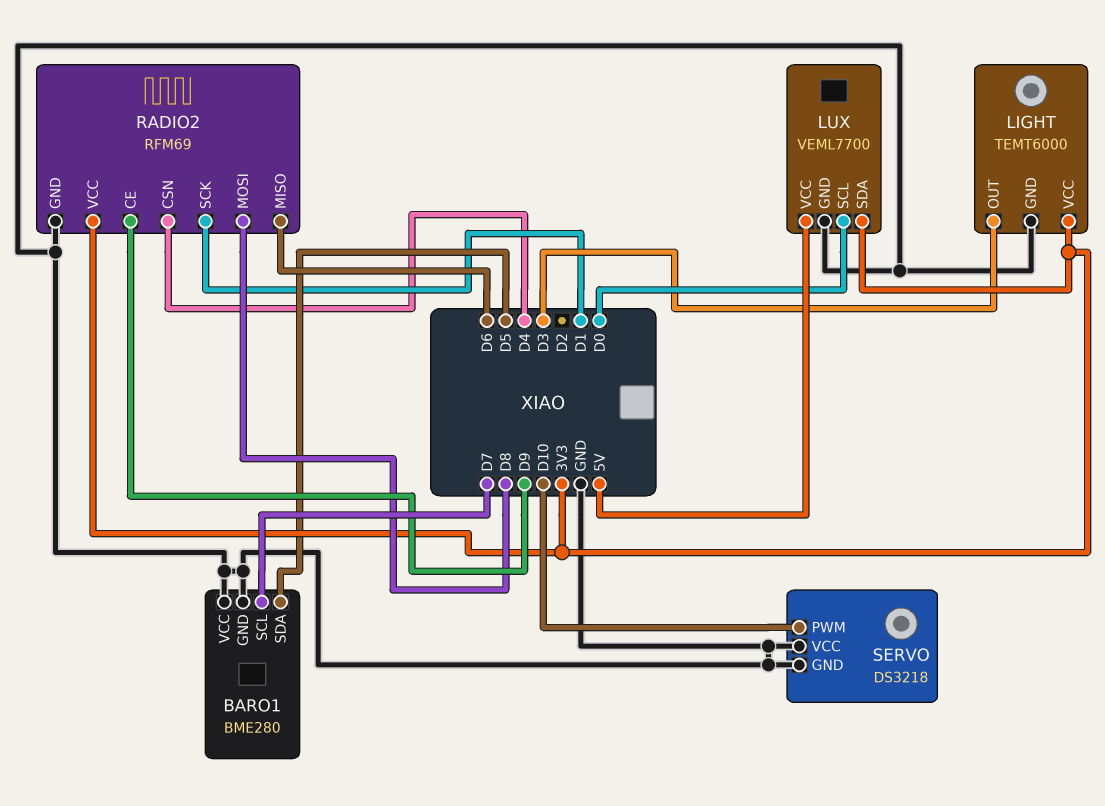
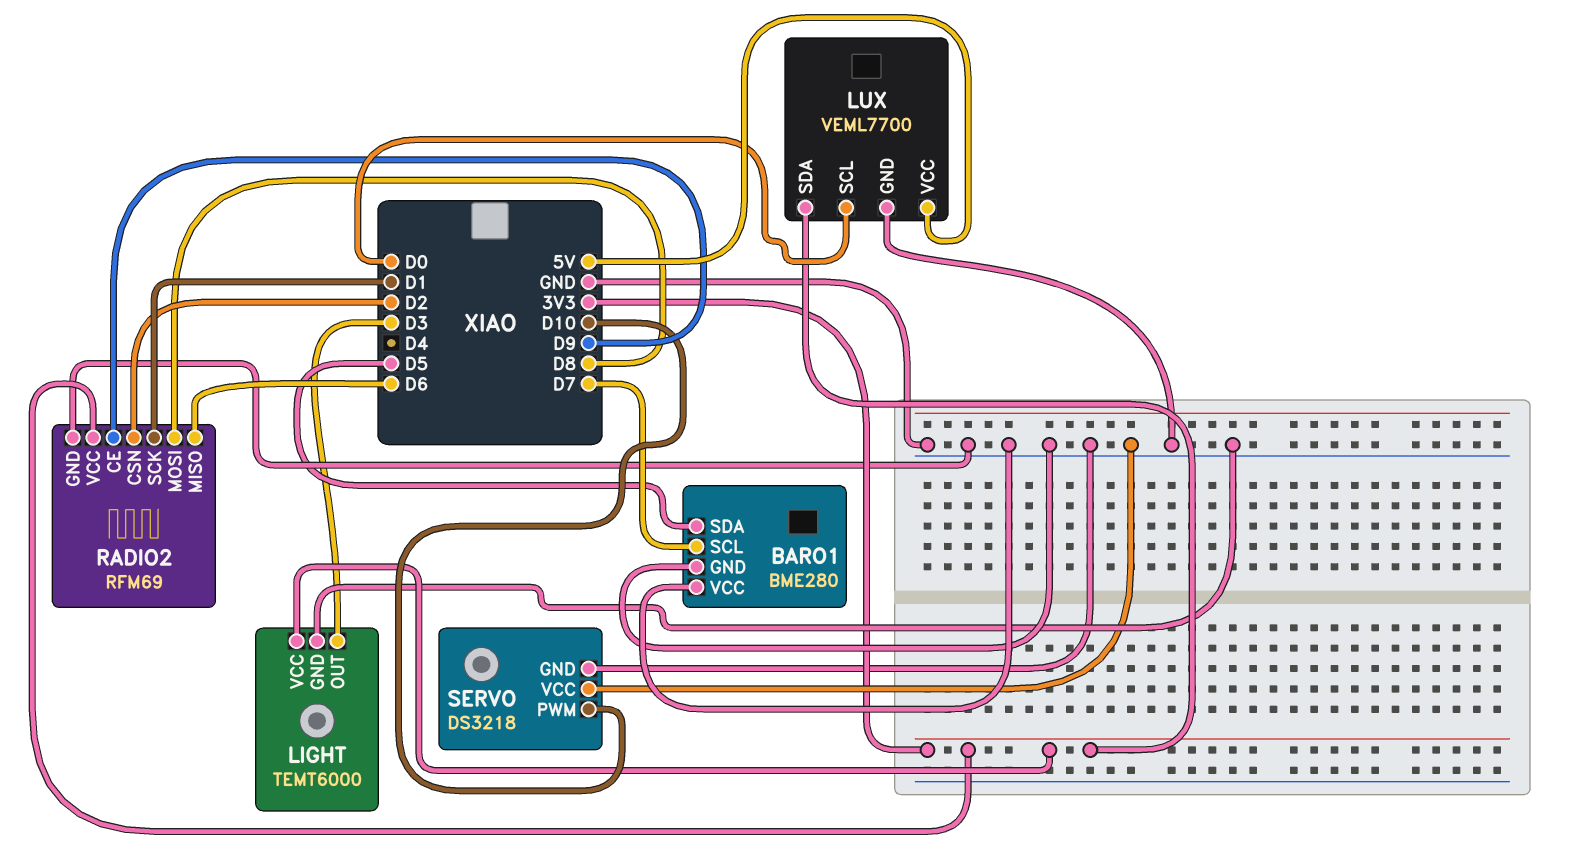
RADIO2 pin CSN: D4 -> D2

